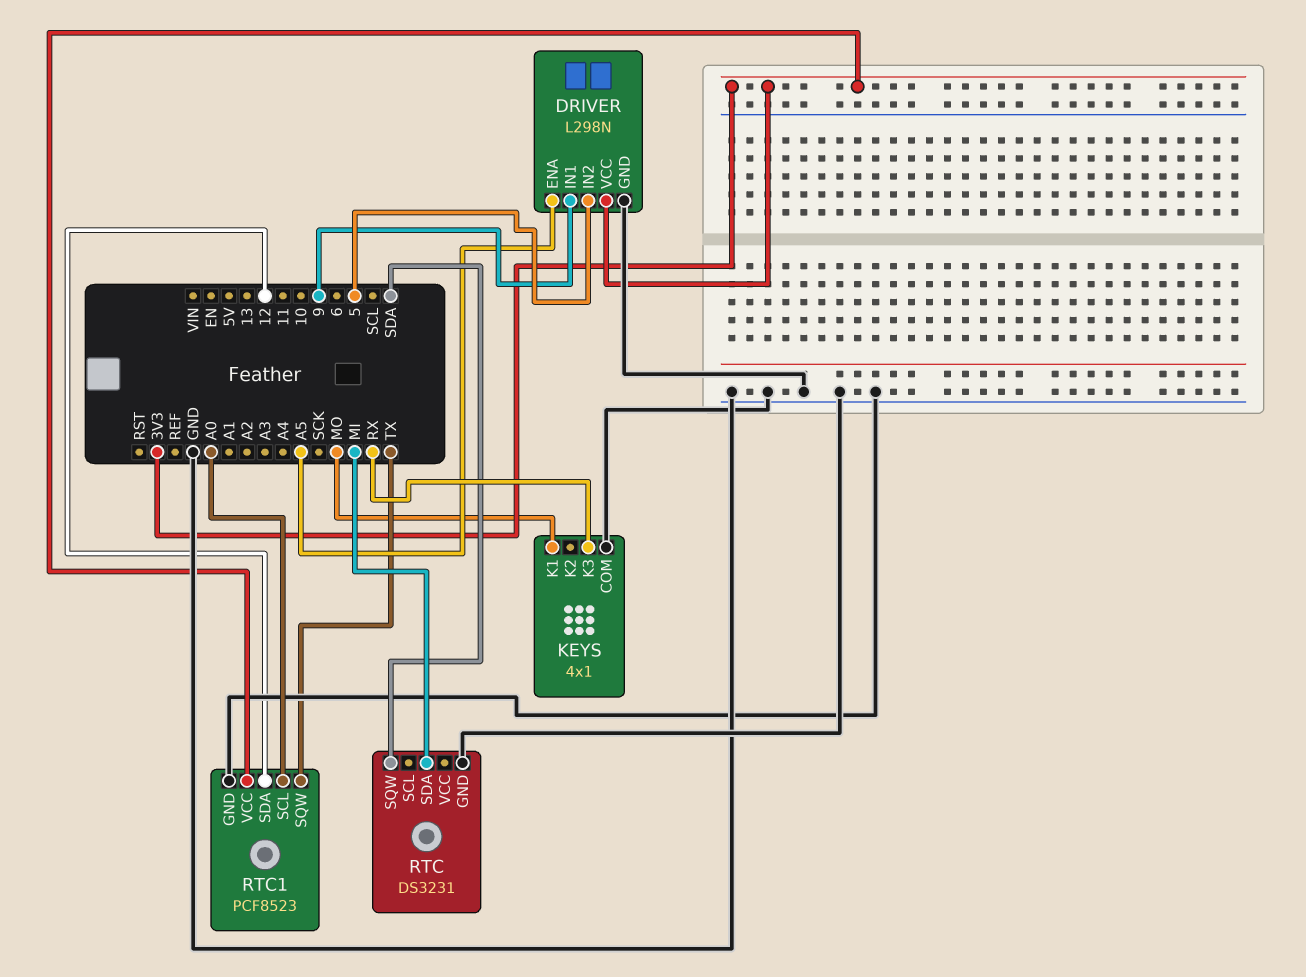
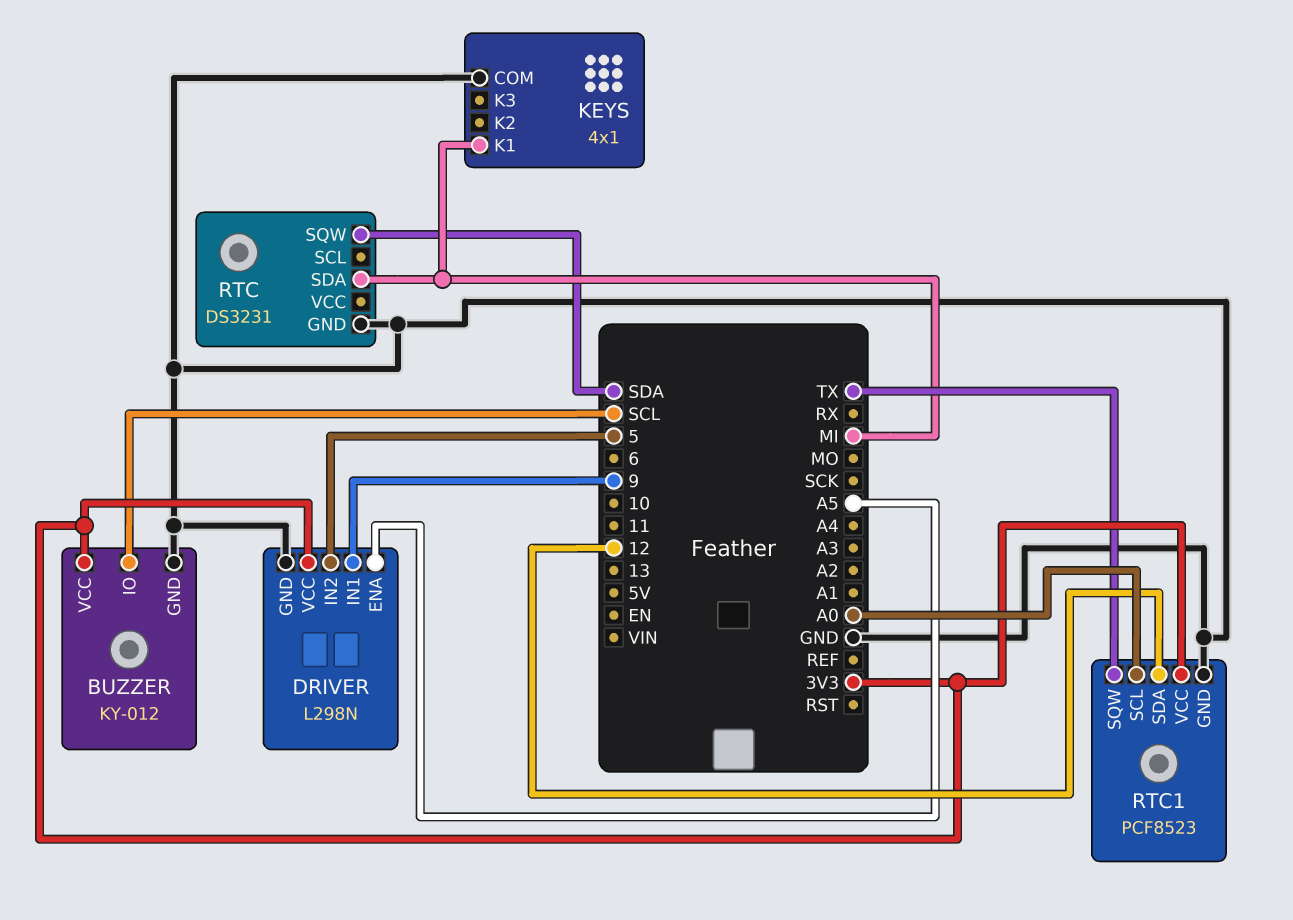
BUZZER: none -> KY-012
BUZZER pin GND: none -> GND
BUZZER pin IO: none -> SCL
BUZZER pin VCC: none -> 3V3
KEYS pin K1: MO -> MI
KEYS pin K3: RX -> none

